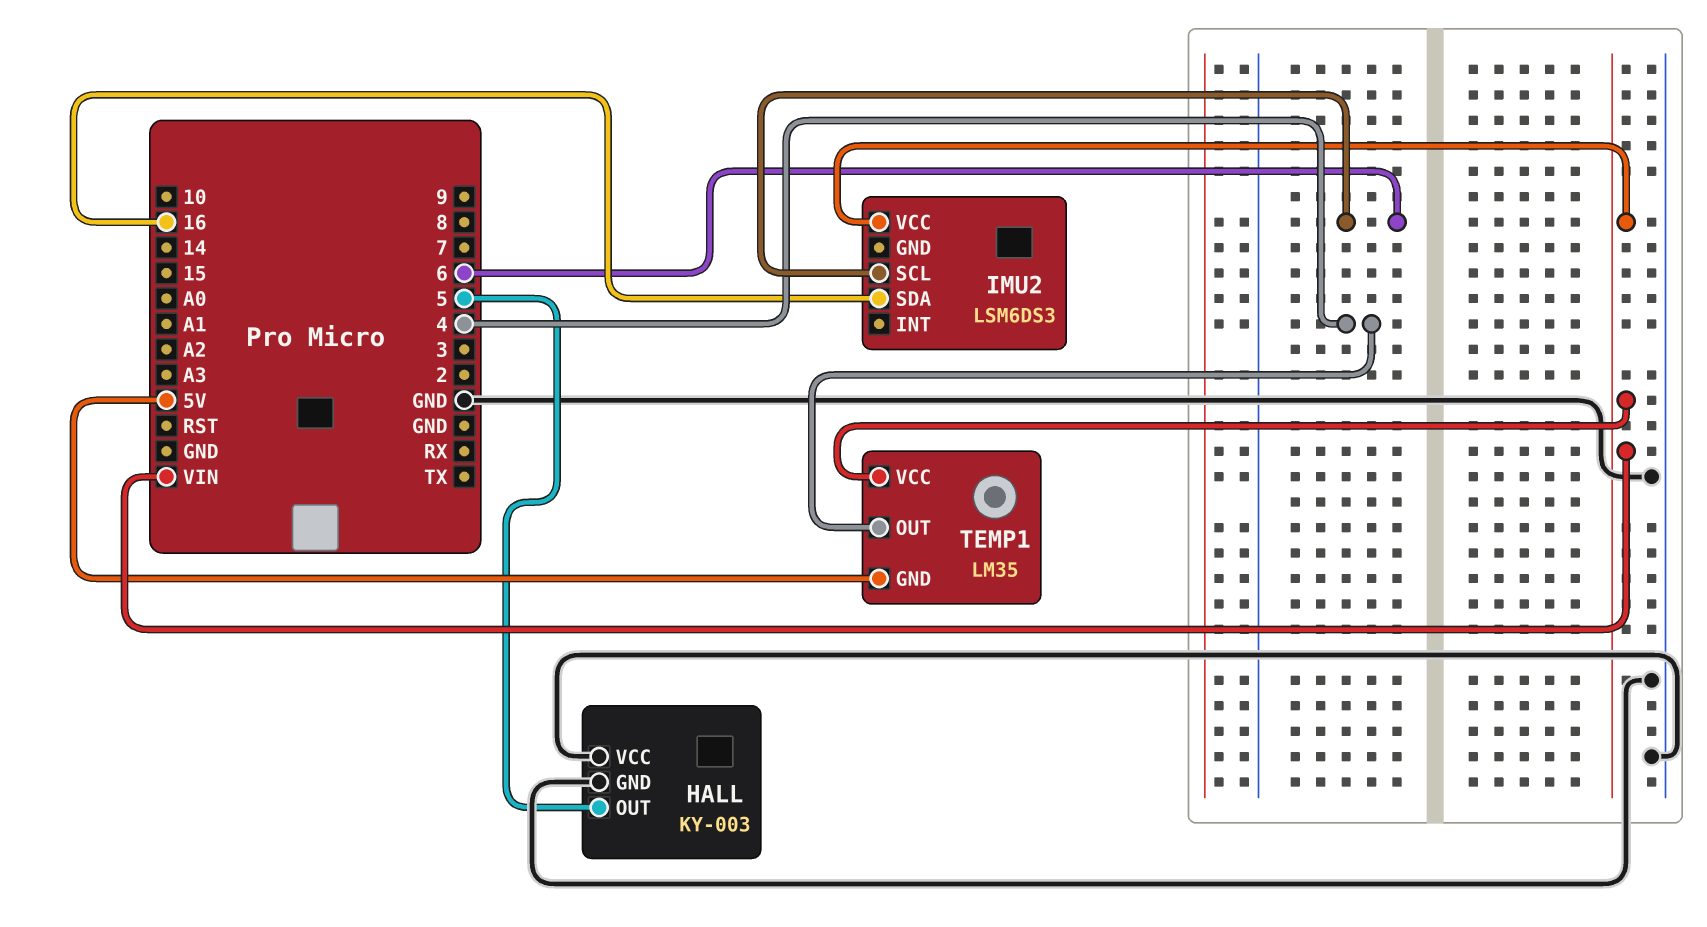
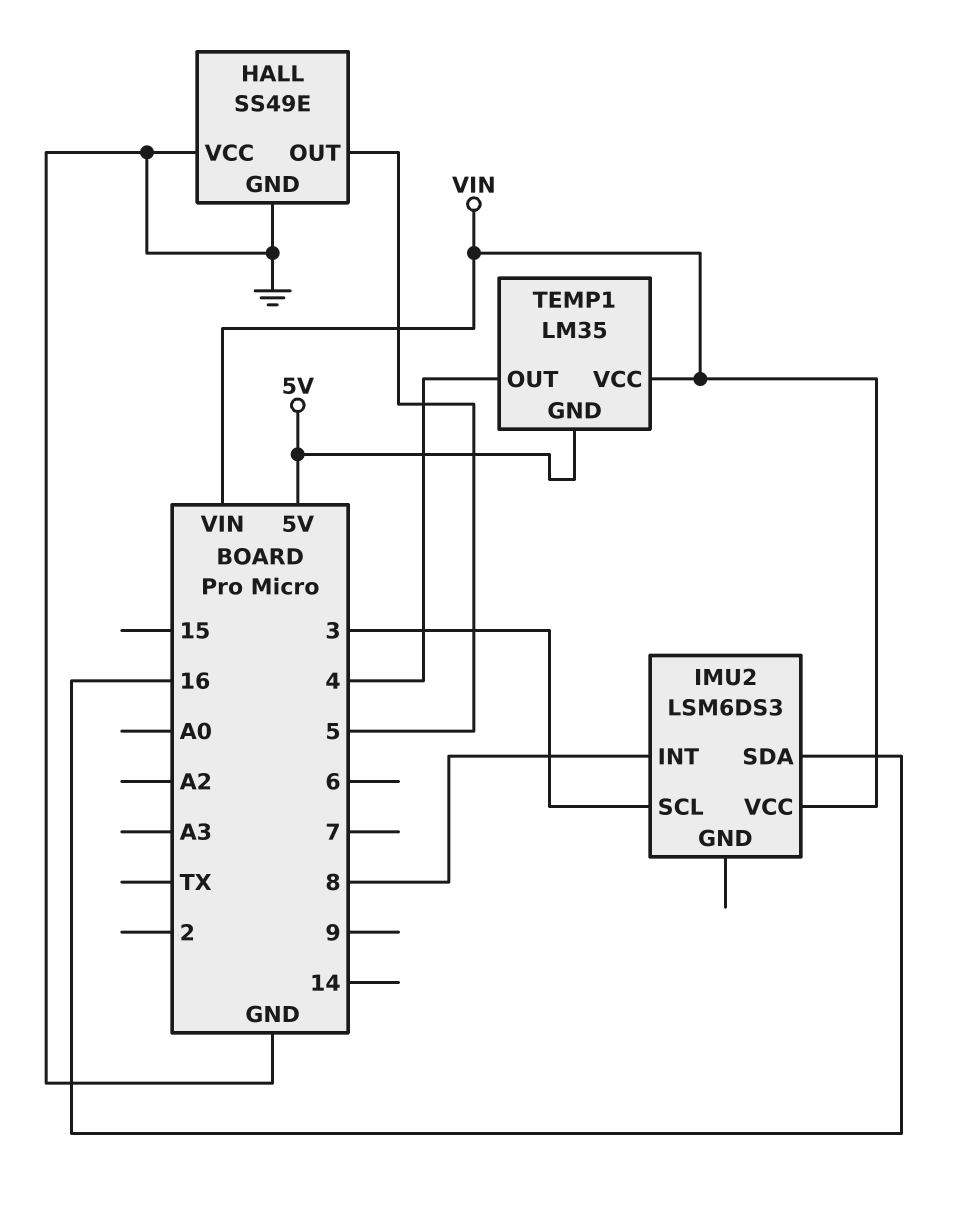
HALL: KY-003 -> SS49E
IMU2 pin INT: none -> 8
IMU2 pin SCL: 6 -> 3

